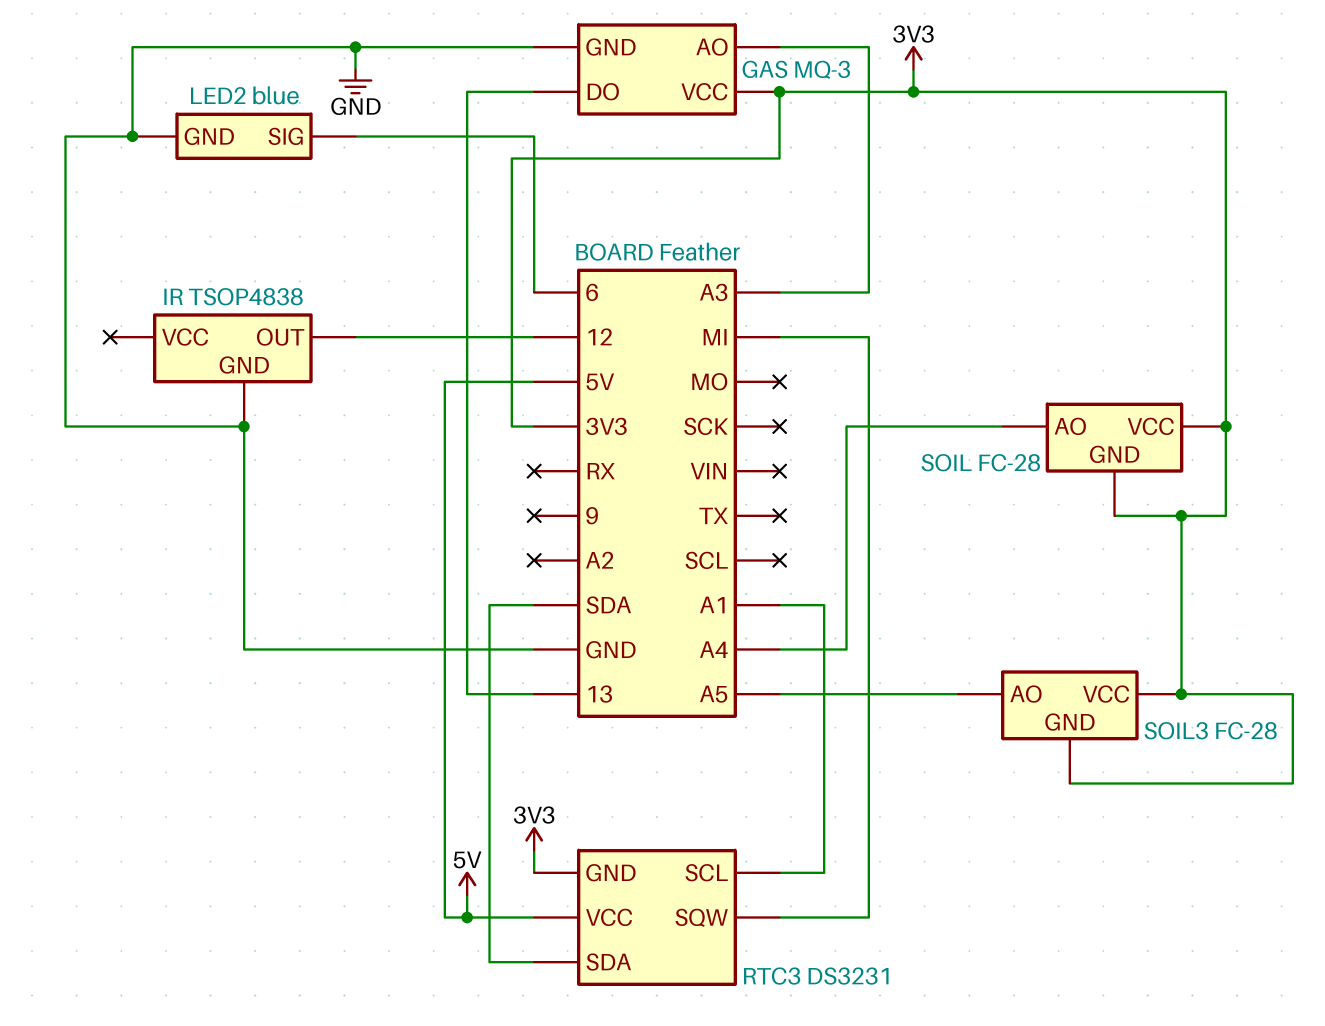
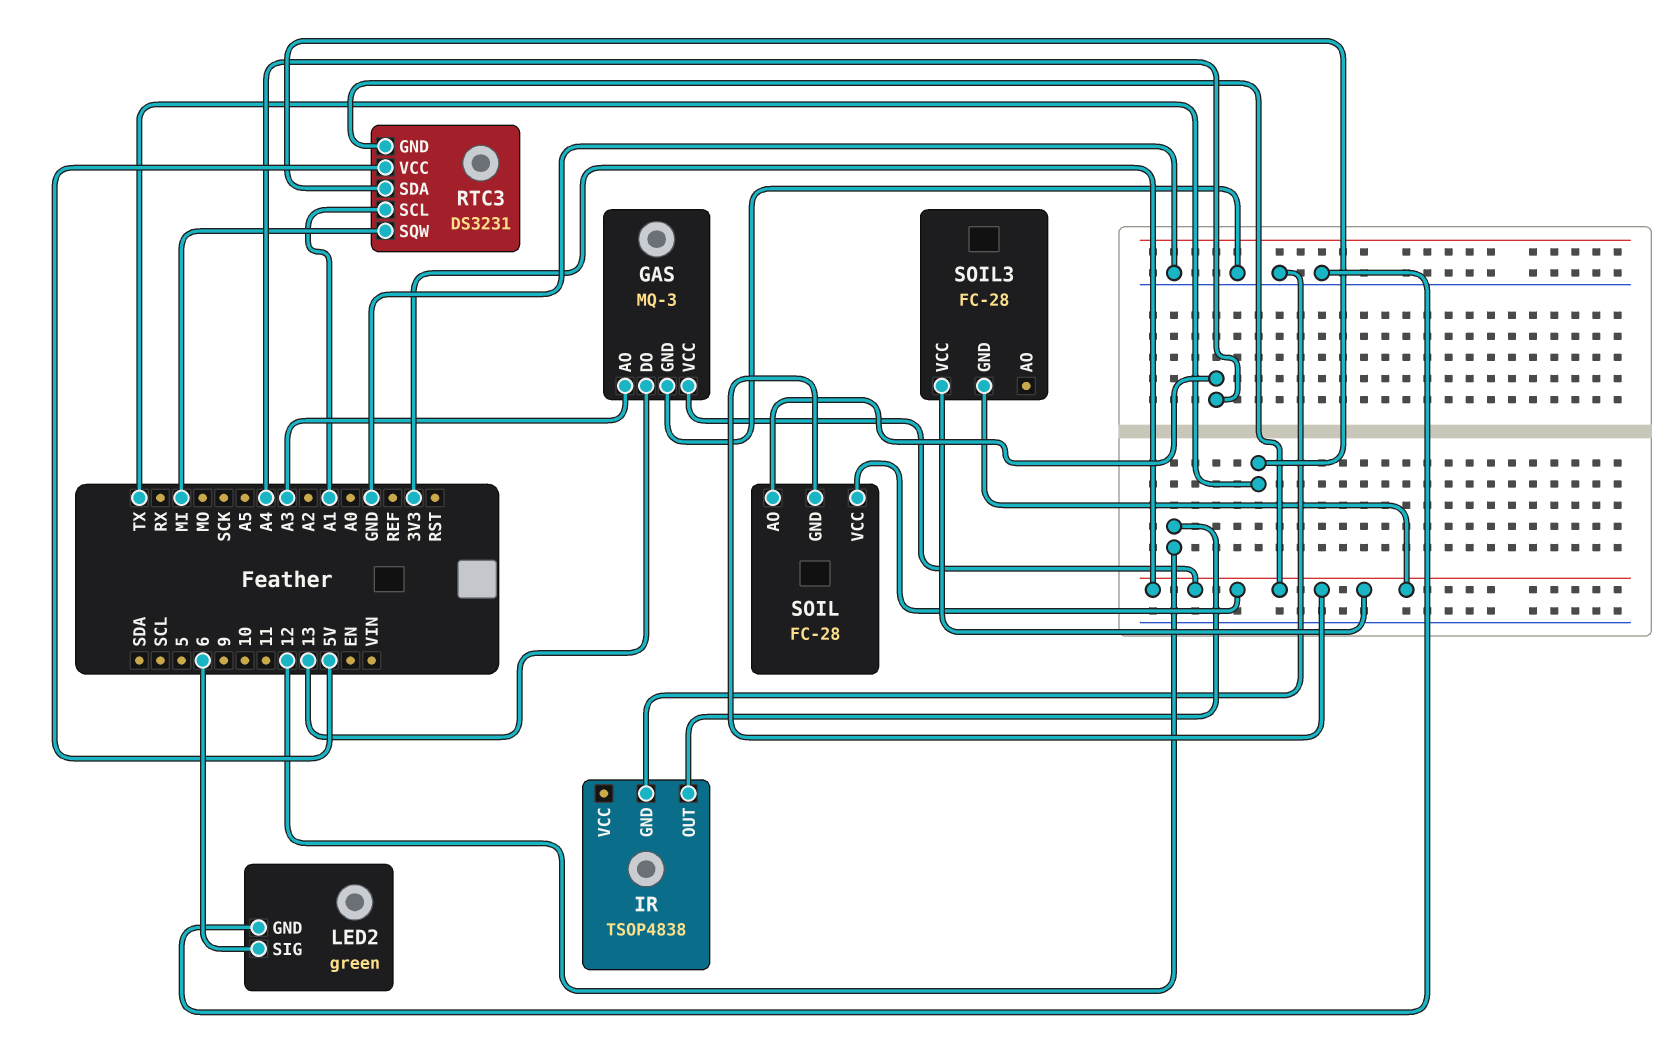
LED2: blue -> green
RTC3 pin SDA: SDA -> TX
SOIL3 pin AO: A5 -> none

